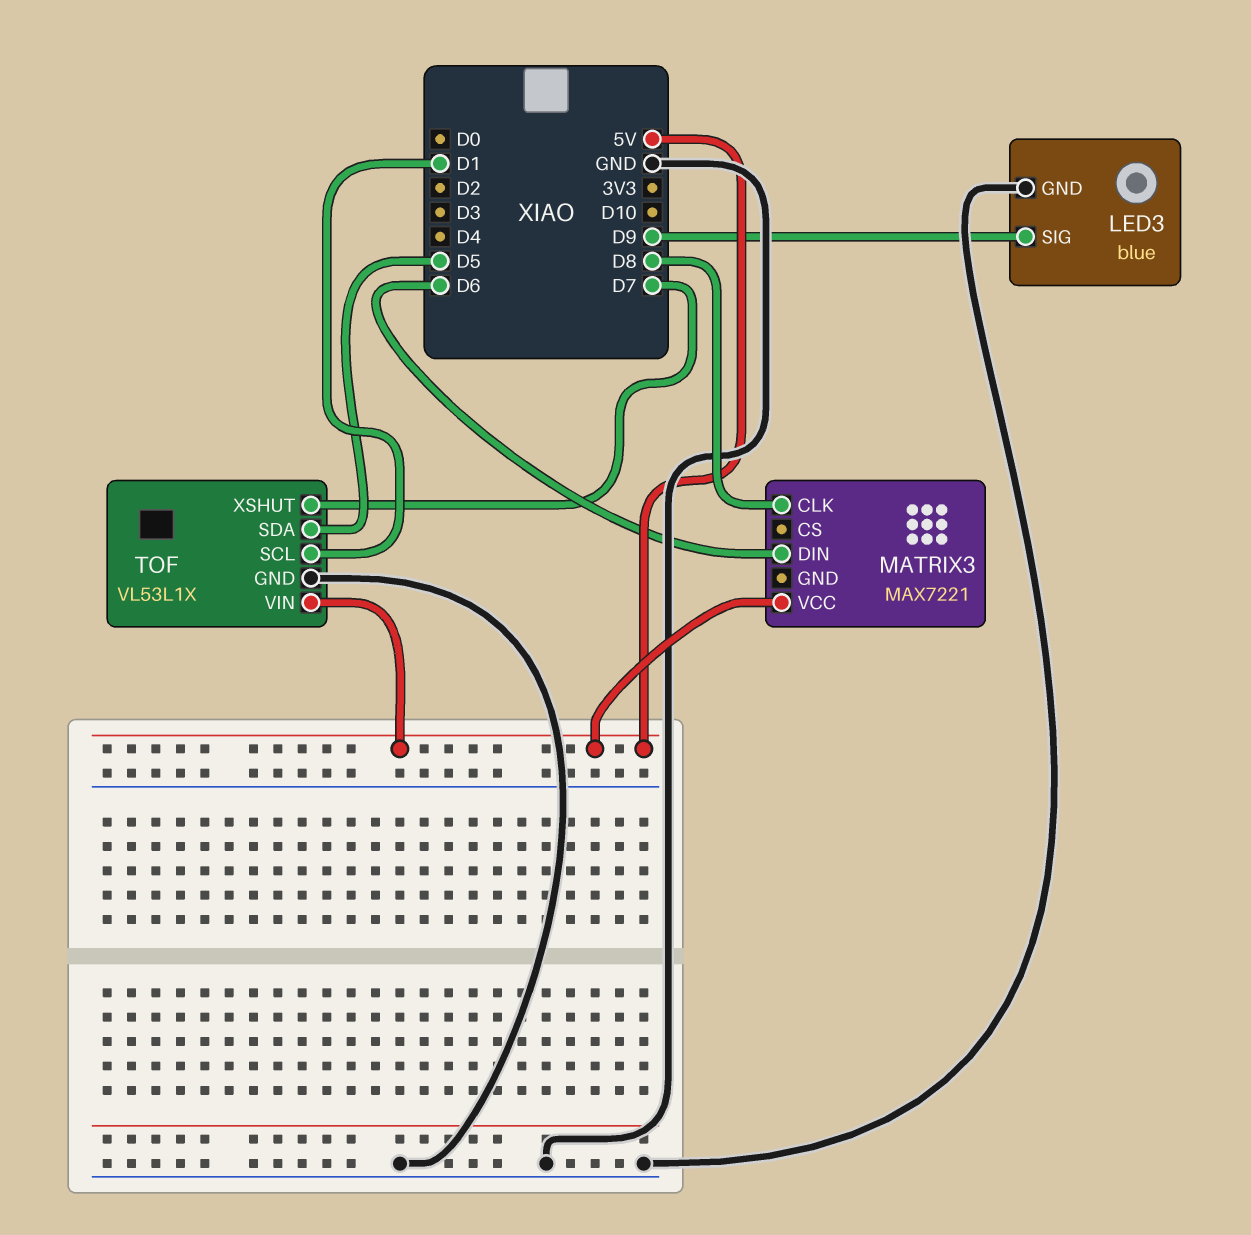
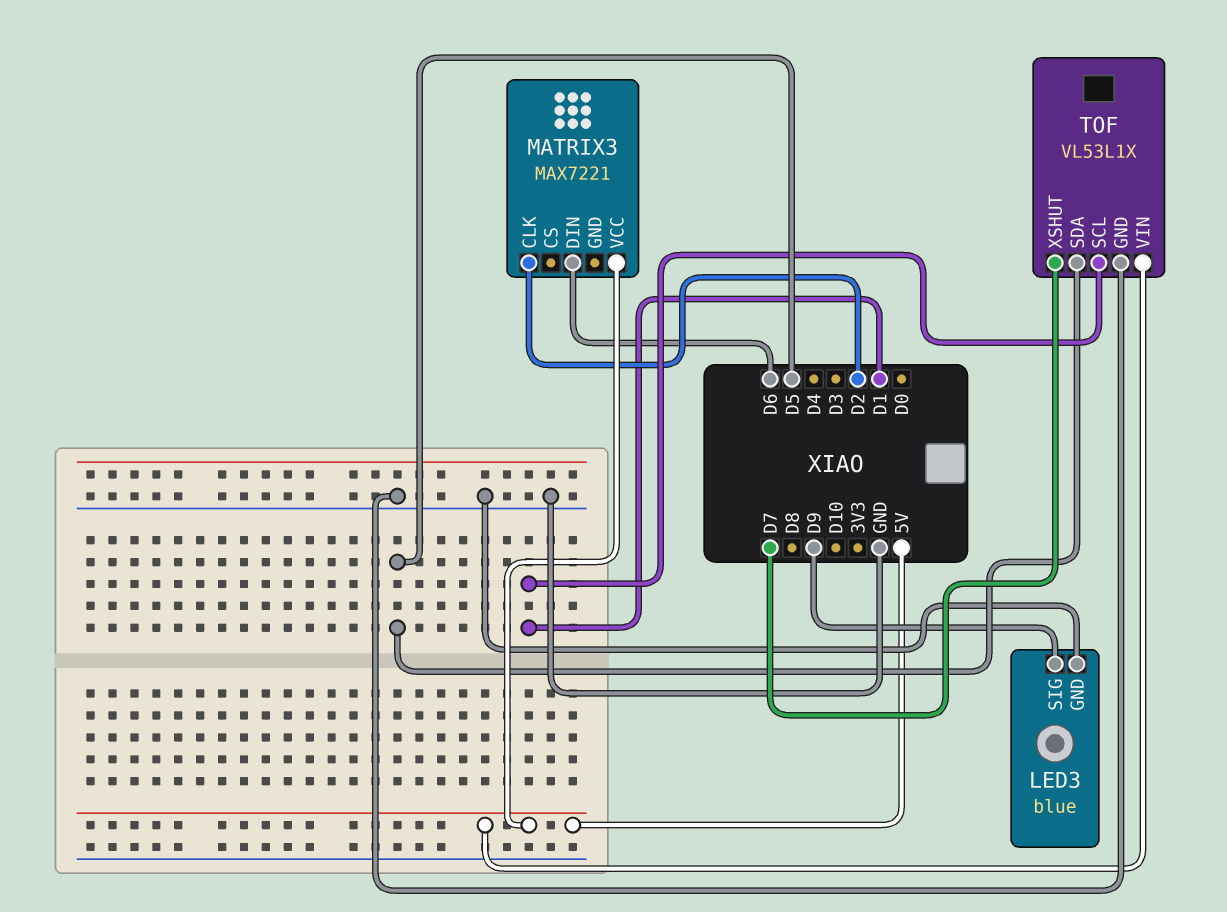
MATRIX3 pin CLK: D8 -> D2

